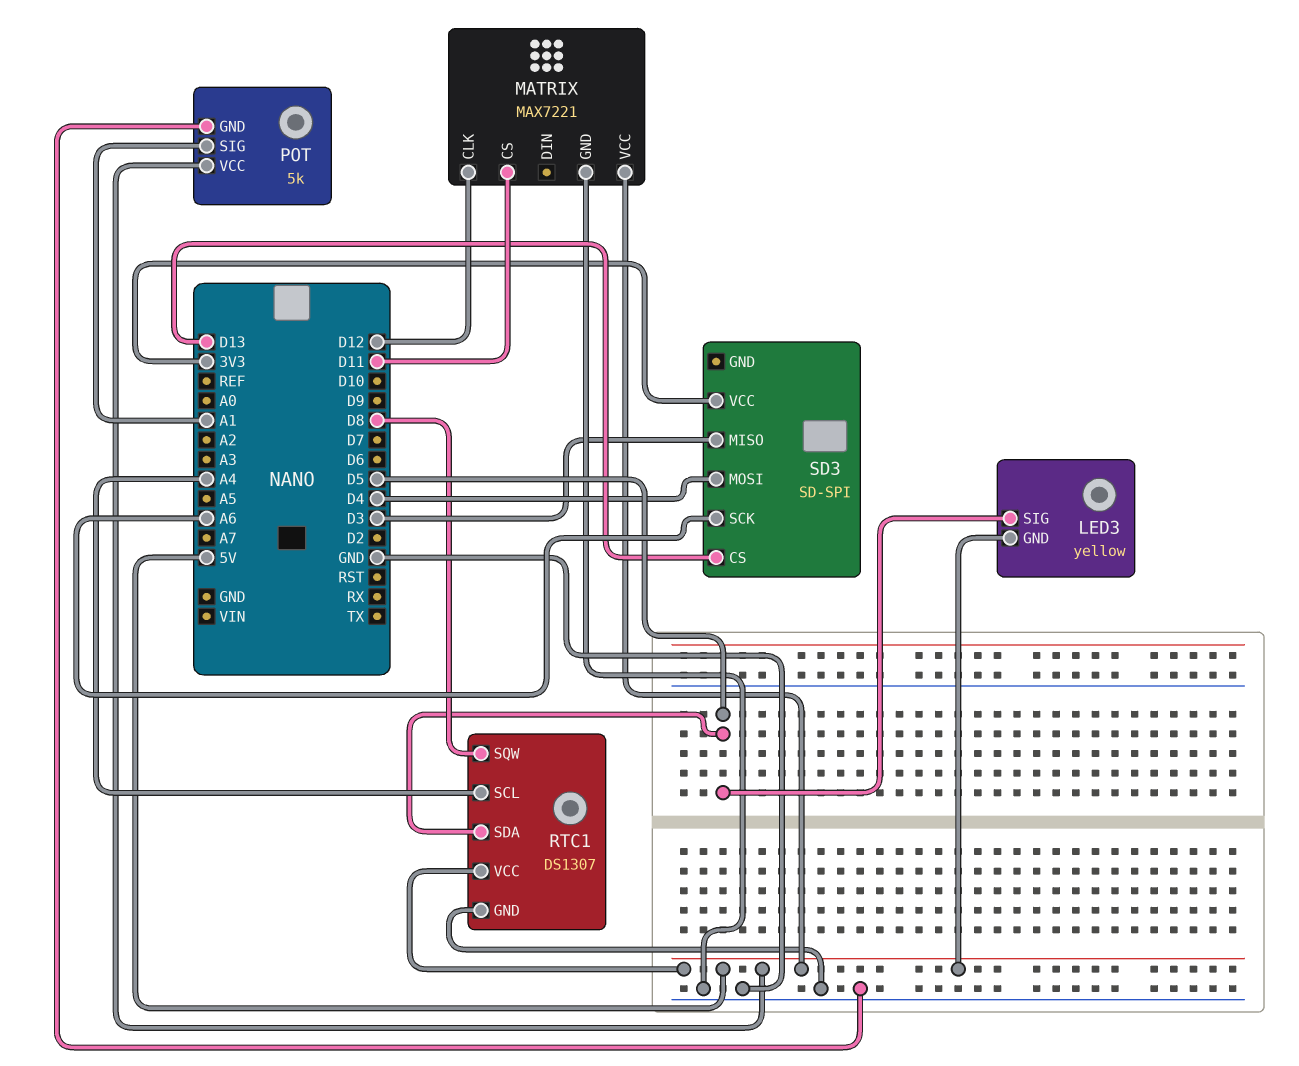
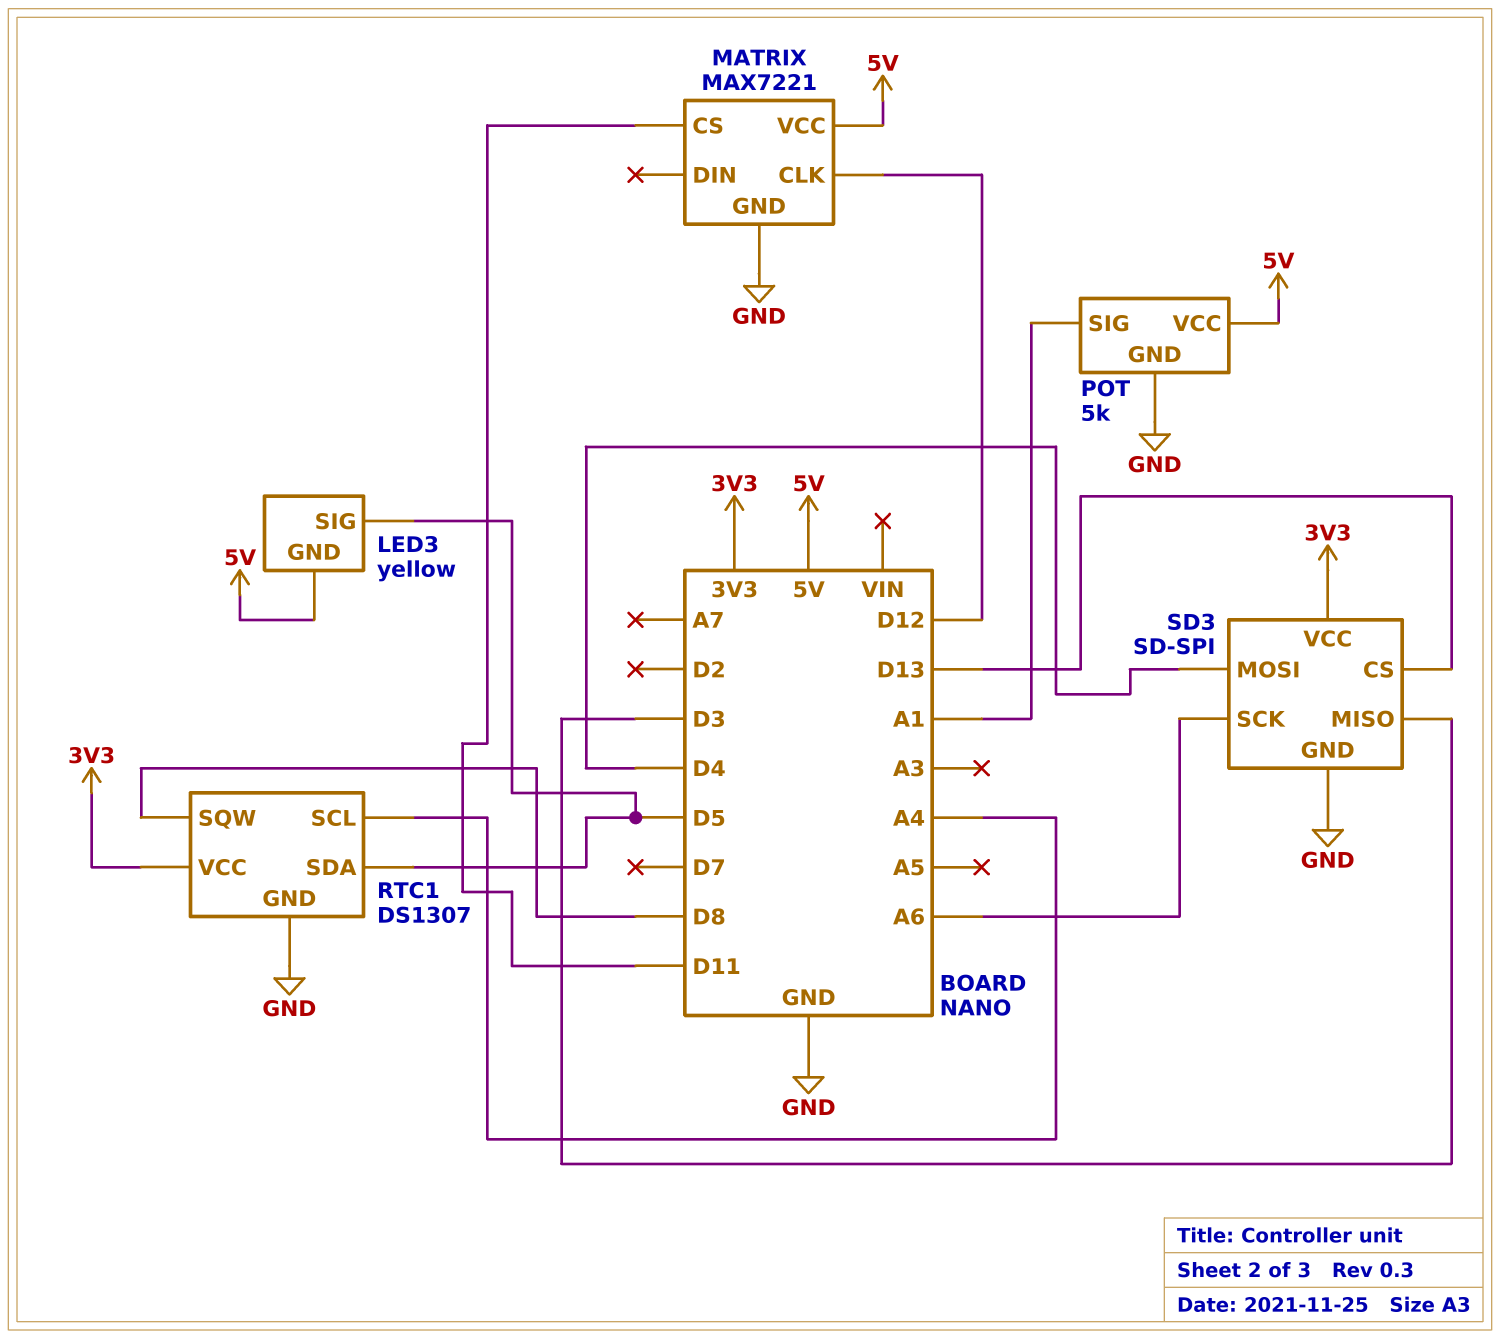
RTC1 pin VCC: 5V -> 3V3
SD3 pin GND: none -> GND

